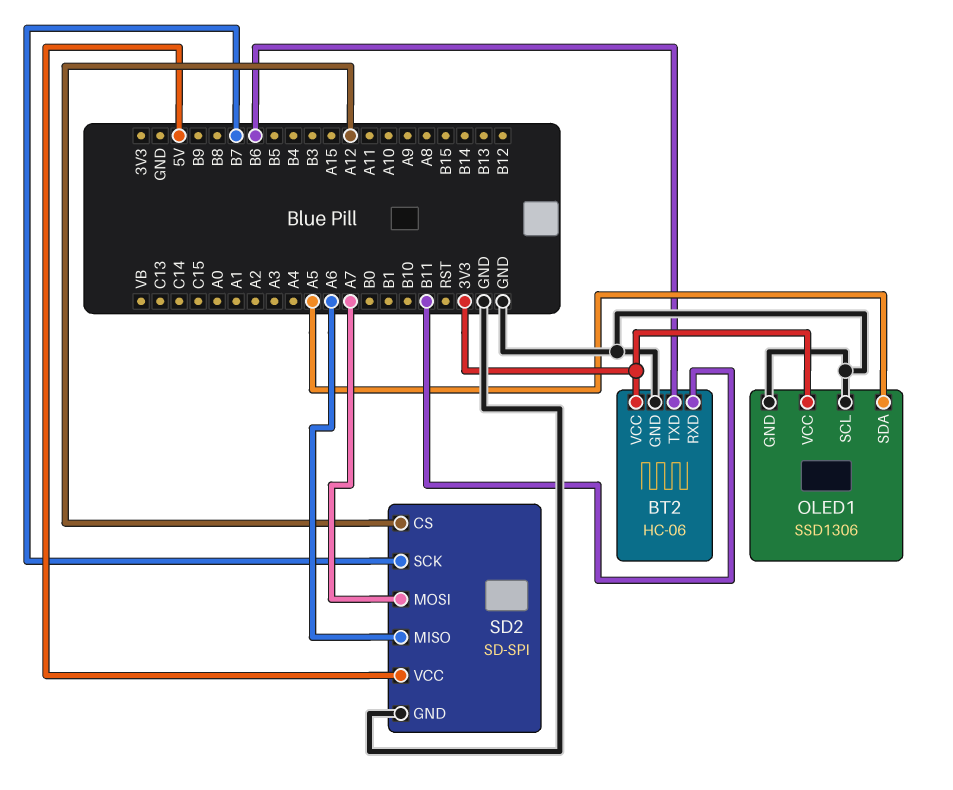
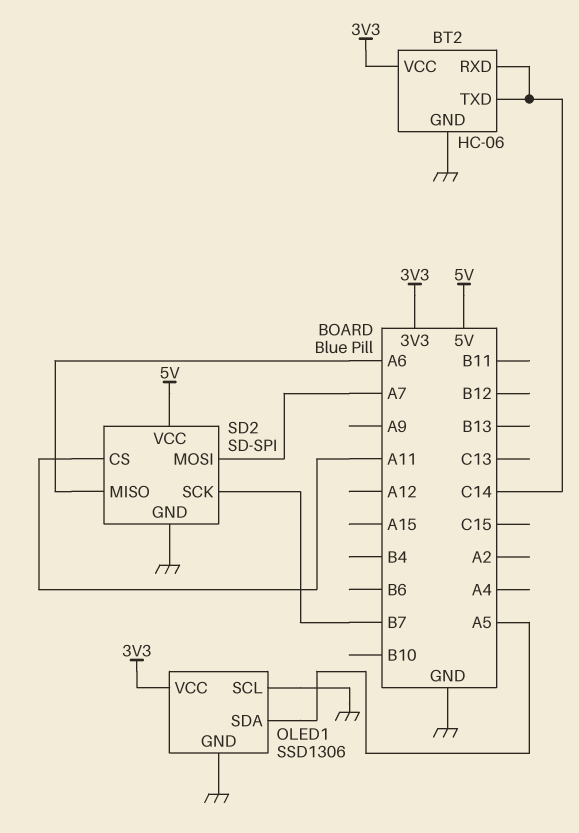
BT2 pin RXD: B11 -> C14
BT2 pin TXD: B6 -> C14
SD2 pin CS: A12 -> A11

